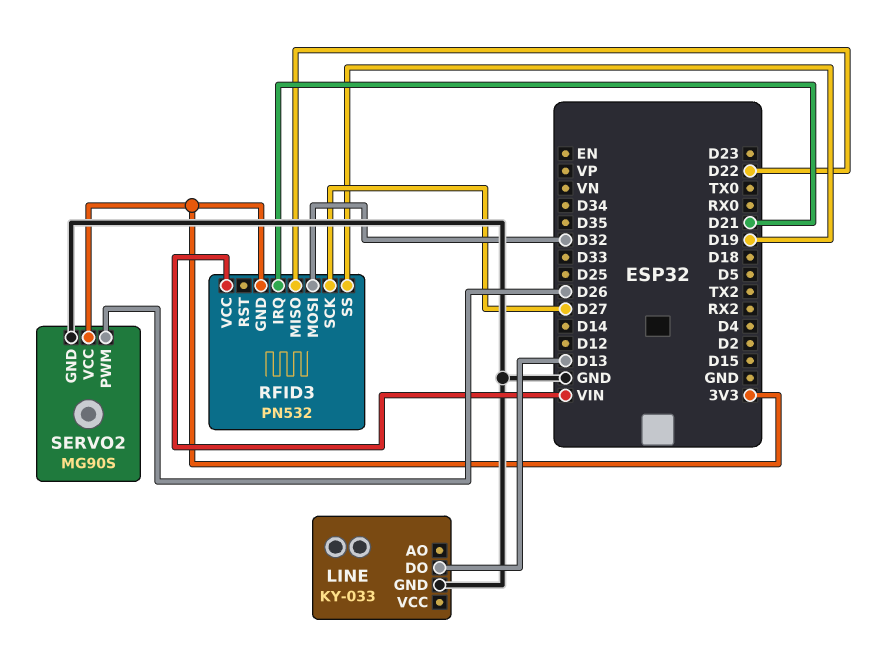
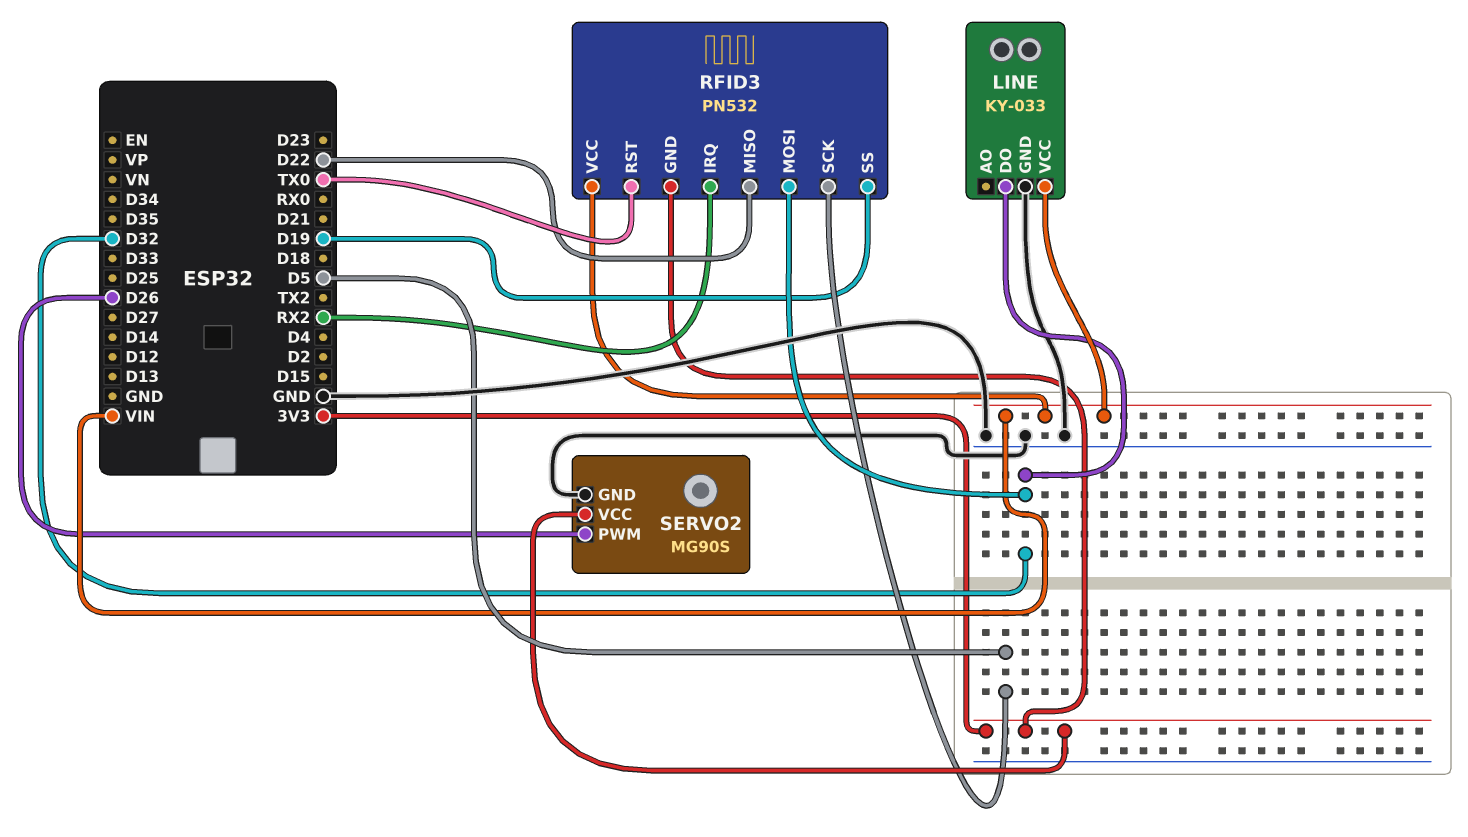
LINE pin DO: D13 -> D32
LINE pin VCC: none -> VIN
RFID3 pin IRQ: D21 -> RX2
RFID3 pin RST: none -> TX0
RFID3 pin SCK: D27 -> D5

